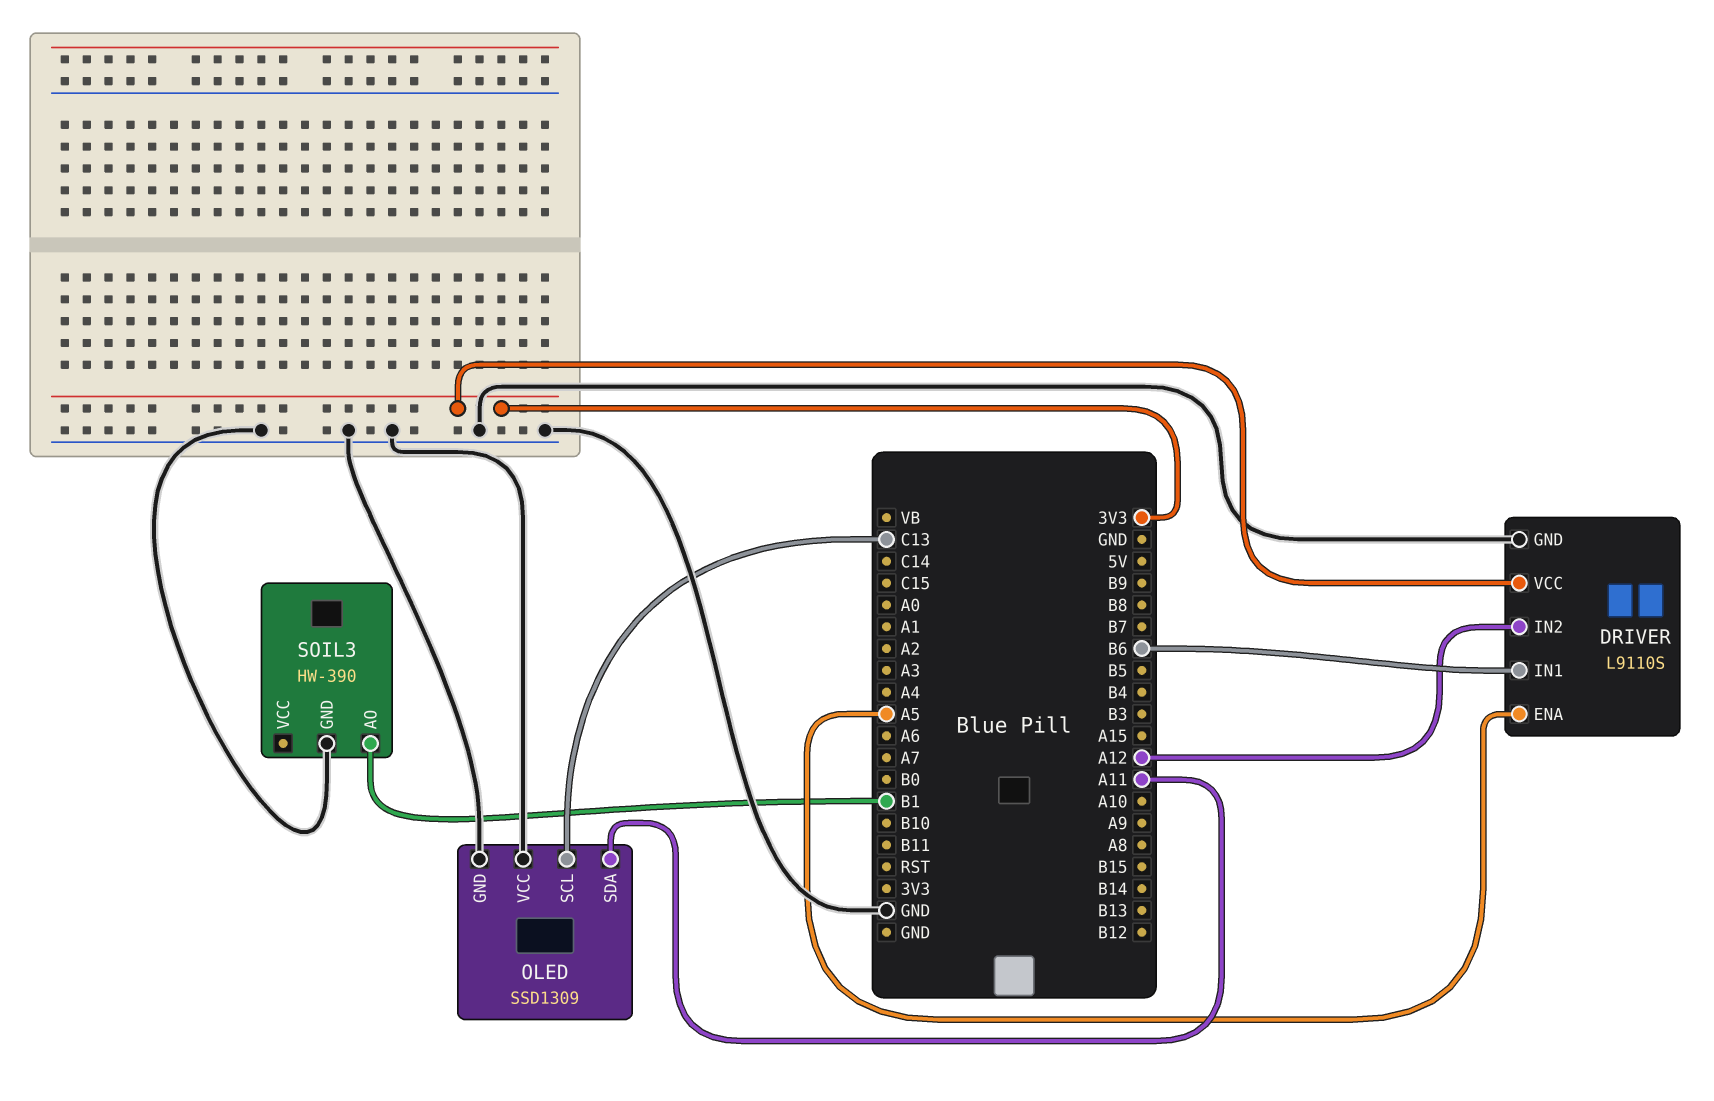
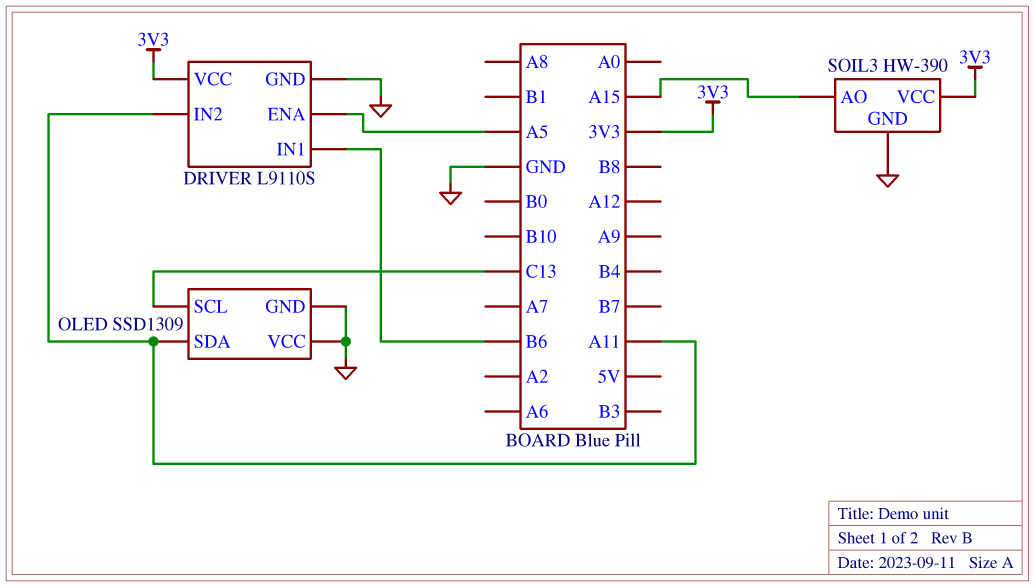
DRIVER pin IN2: A12 -> A11
SOIL3 pin AO: B1 -> A15
SOIL3 pin VCC: none -> 3V3

